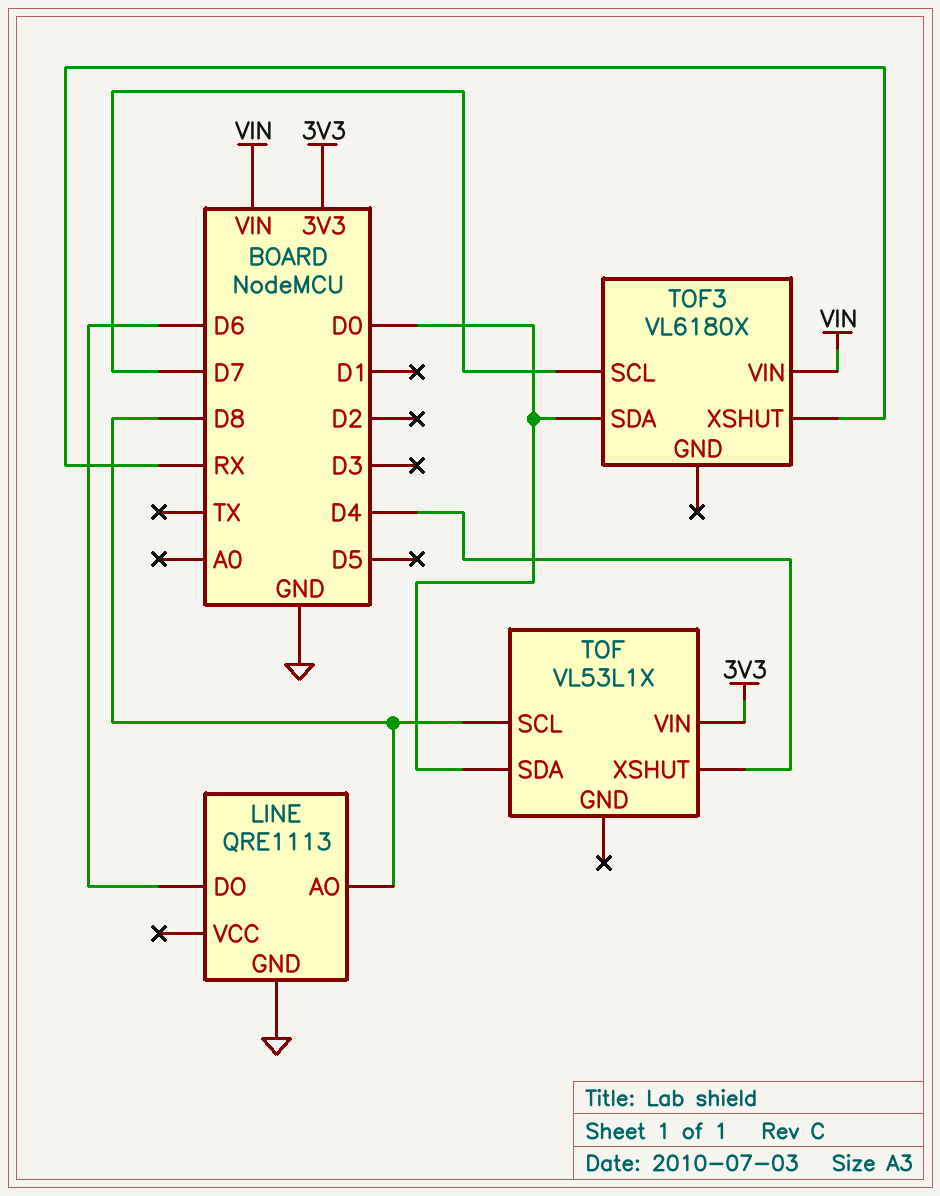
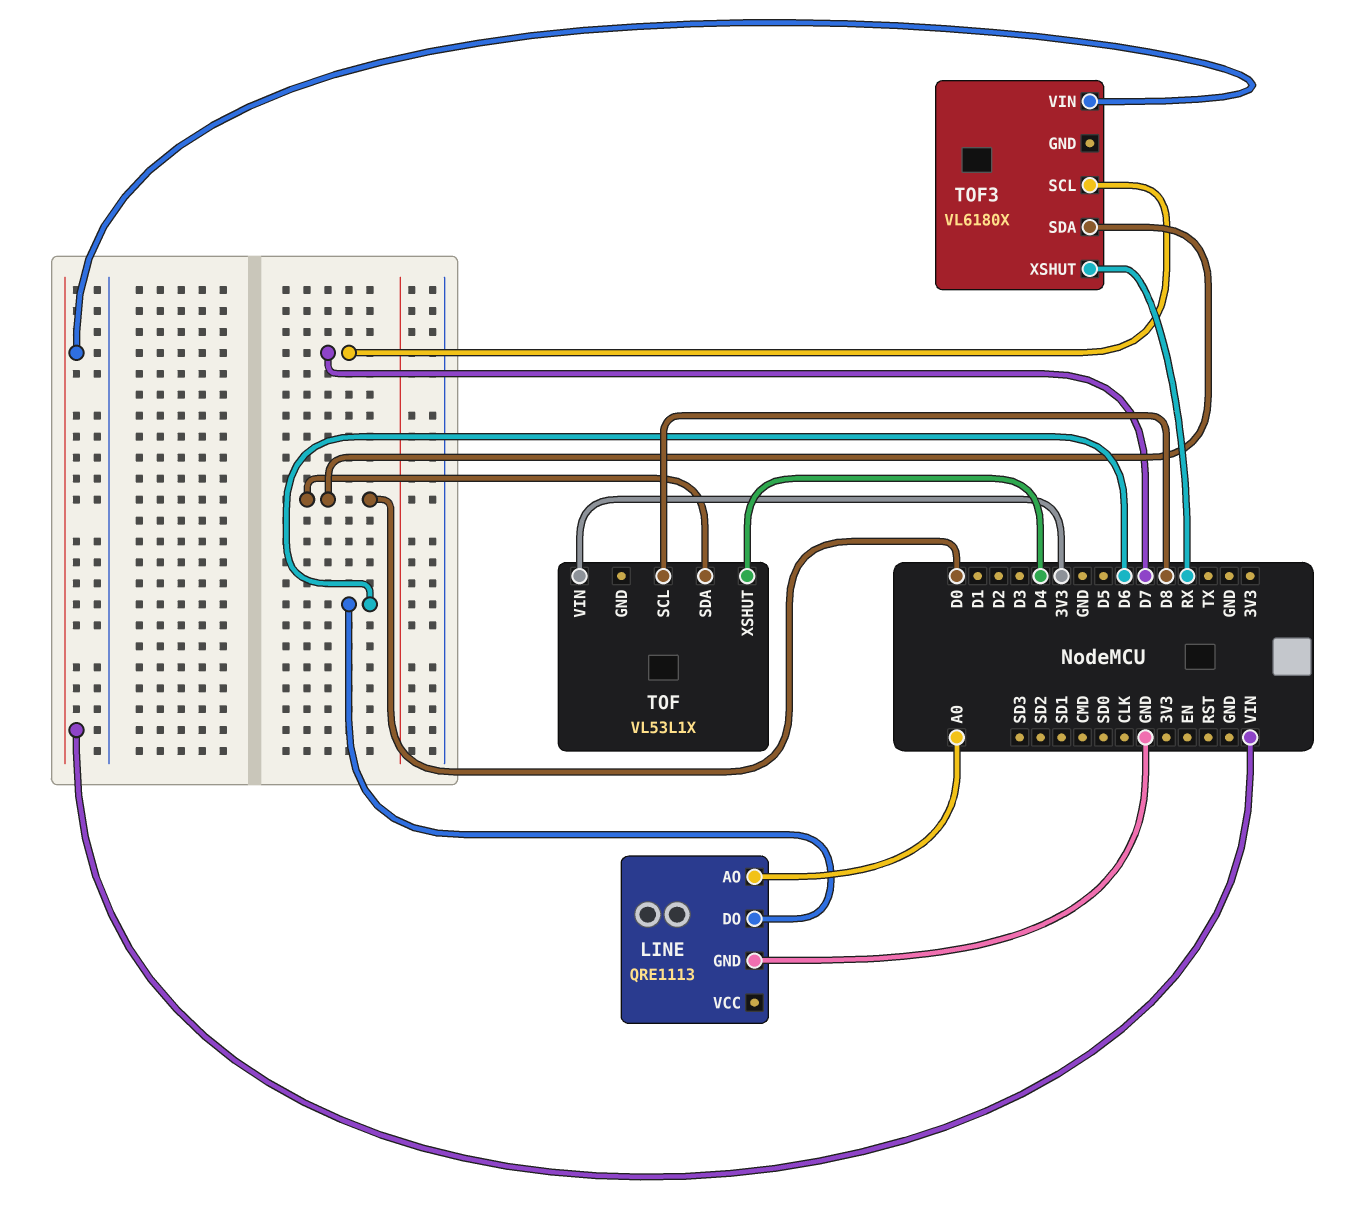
LINE pin AO: D8 -> A0

